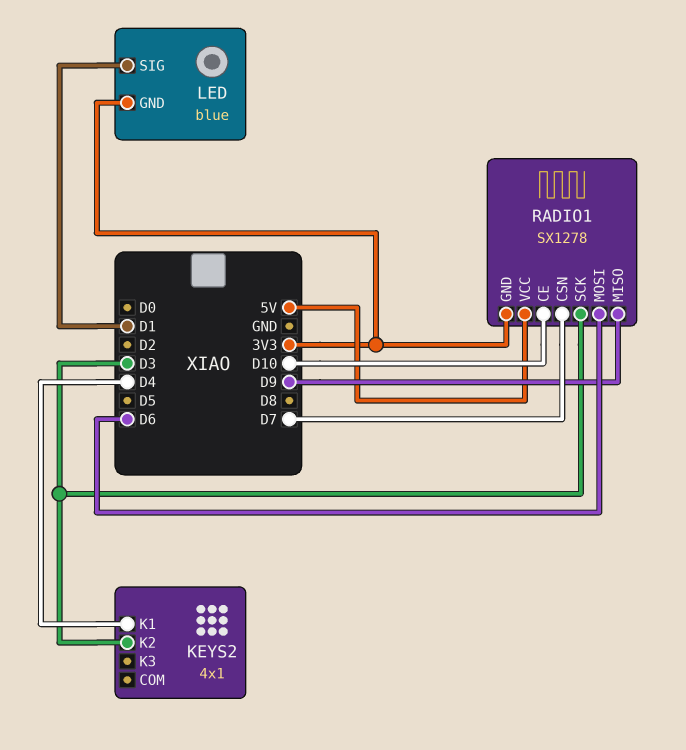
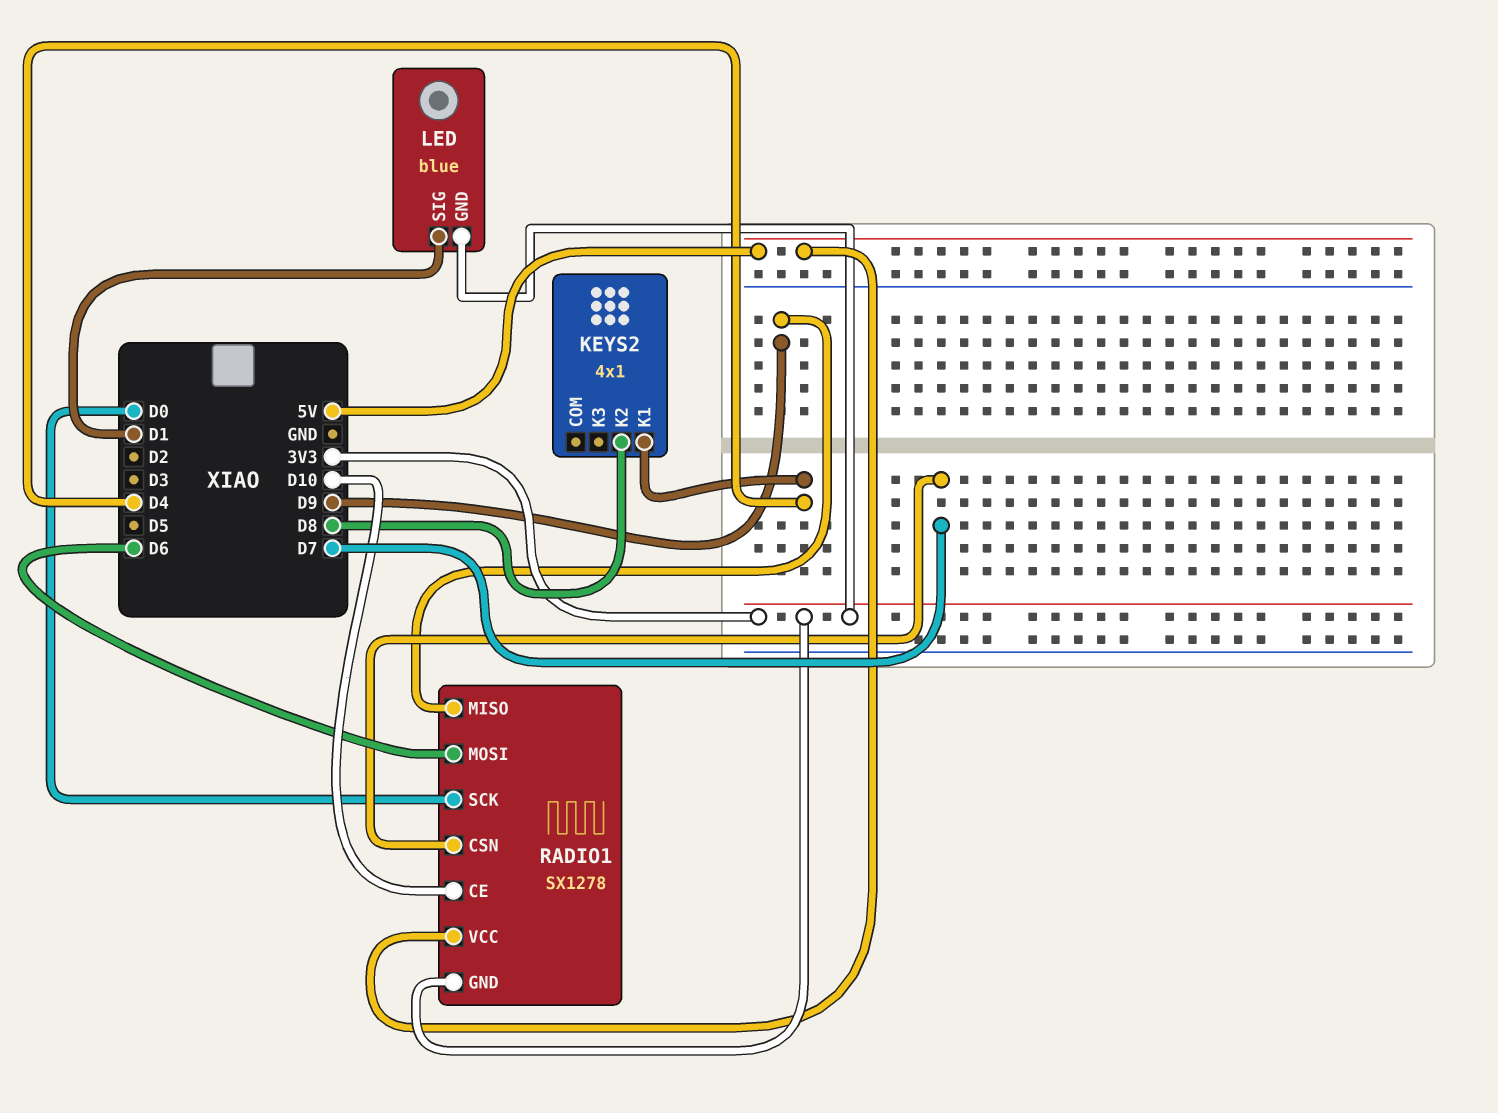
KEYS2 pin K2: D3 -> D8
RADIO1 pin SCK: D3 -> D0

